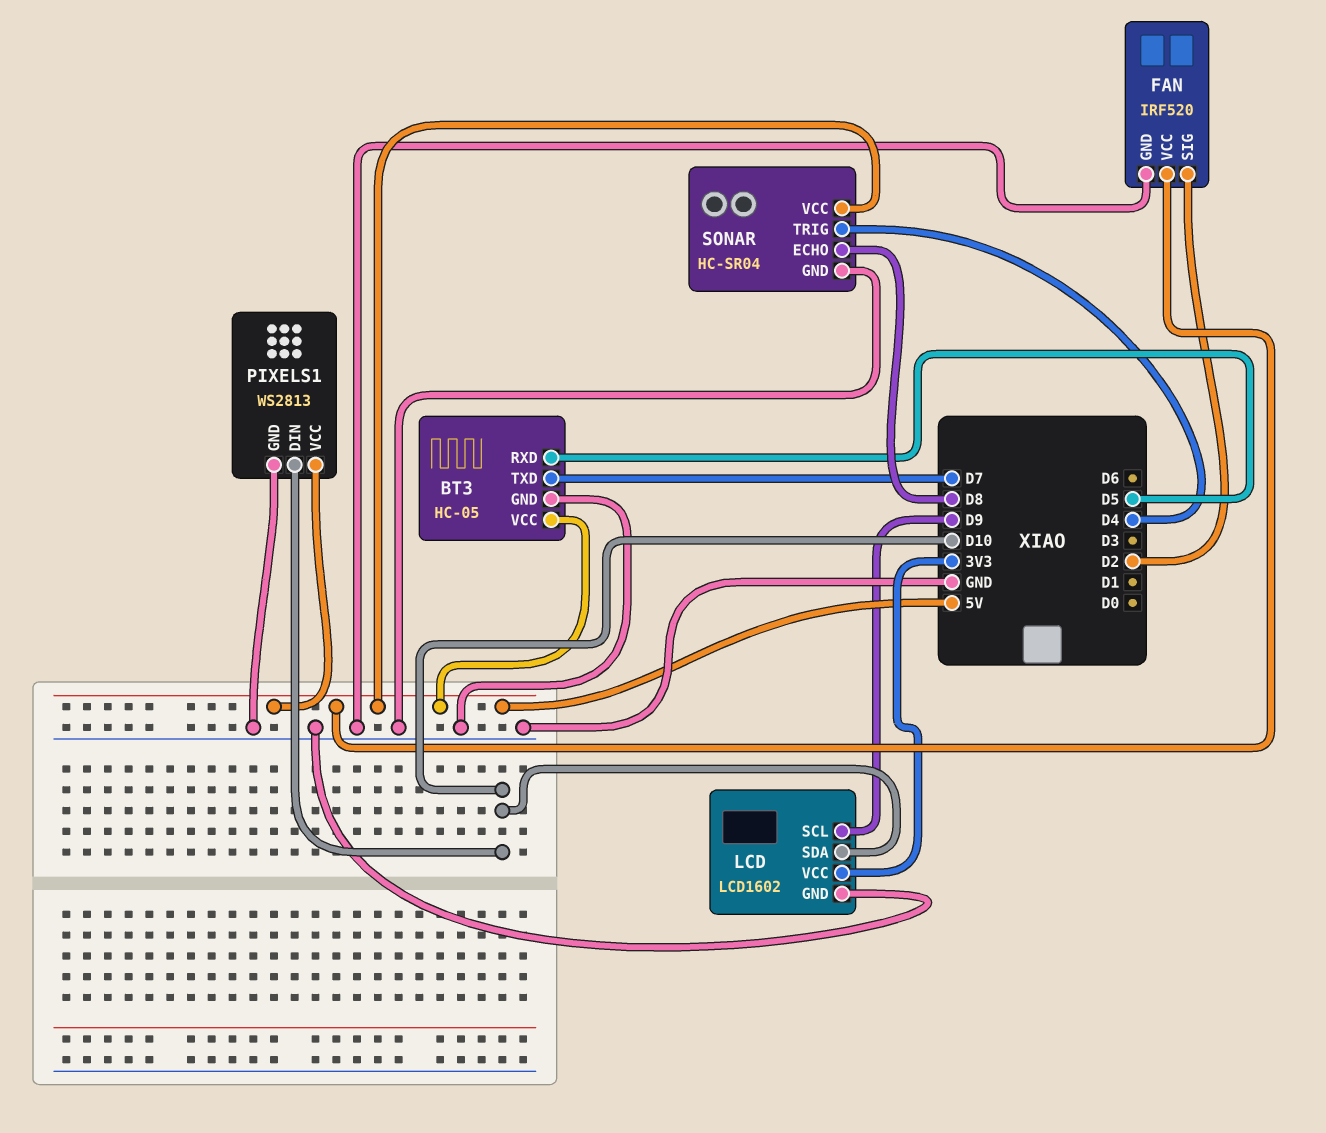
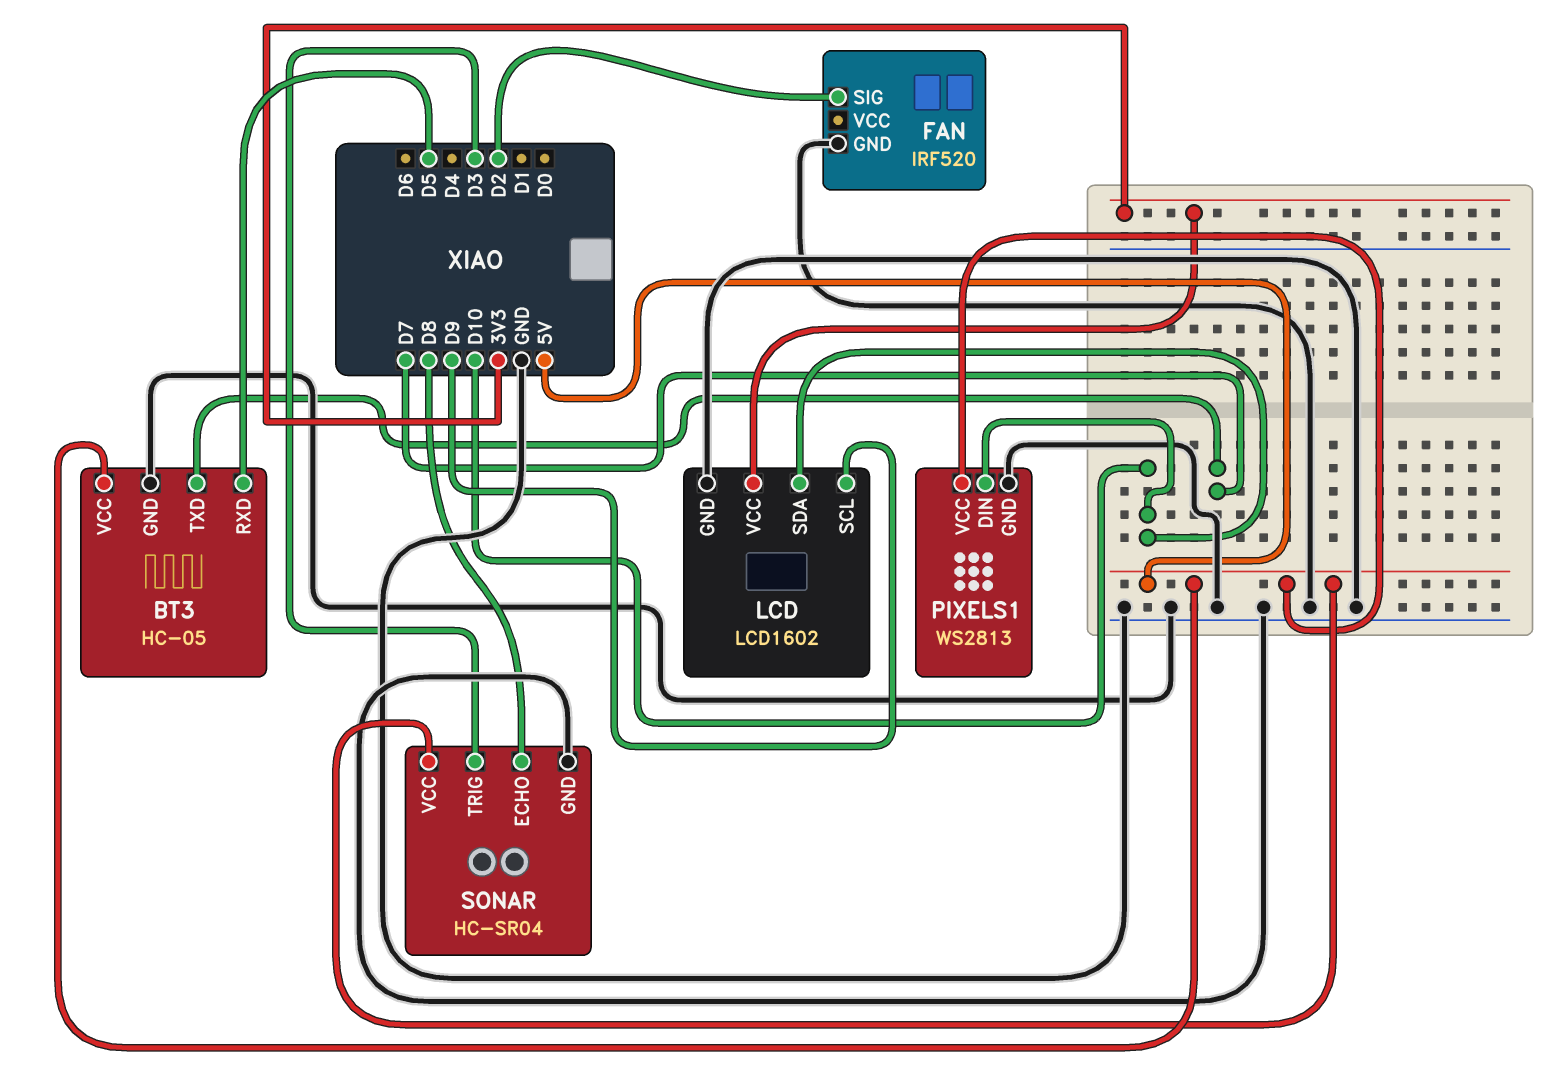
FAN pin VCC: 5V -> none
SONAR pin TRIG: D4 -> D3

